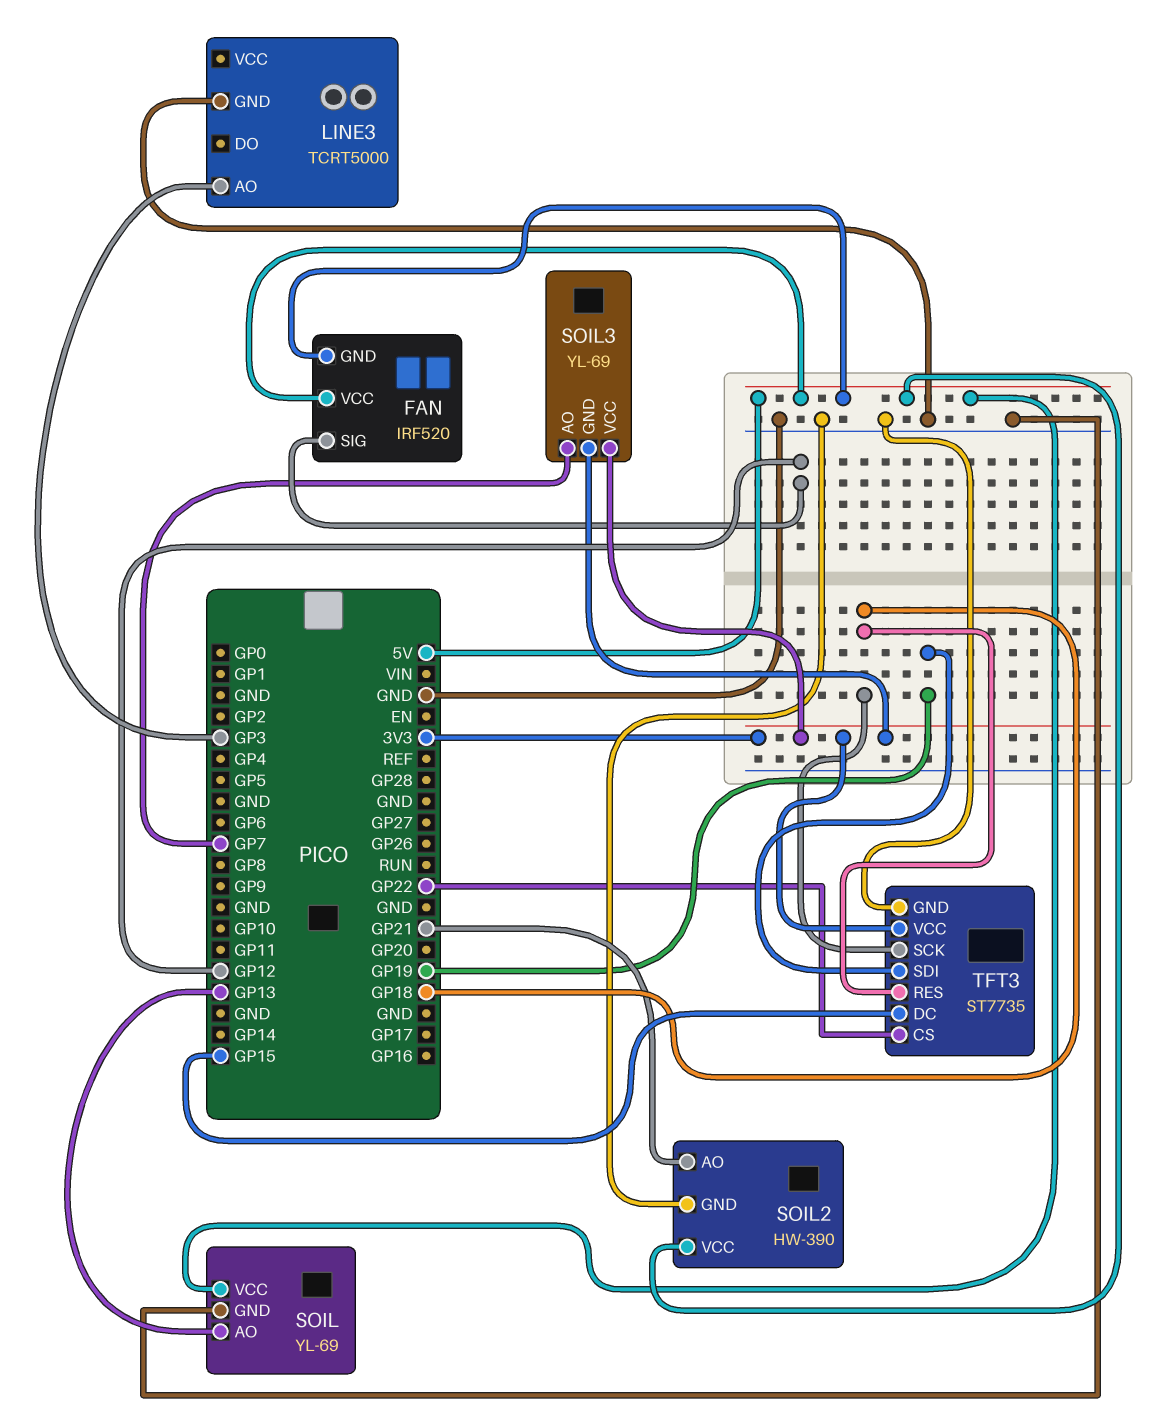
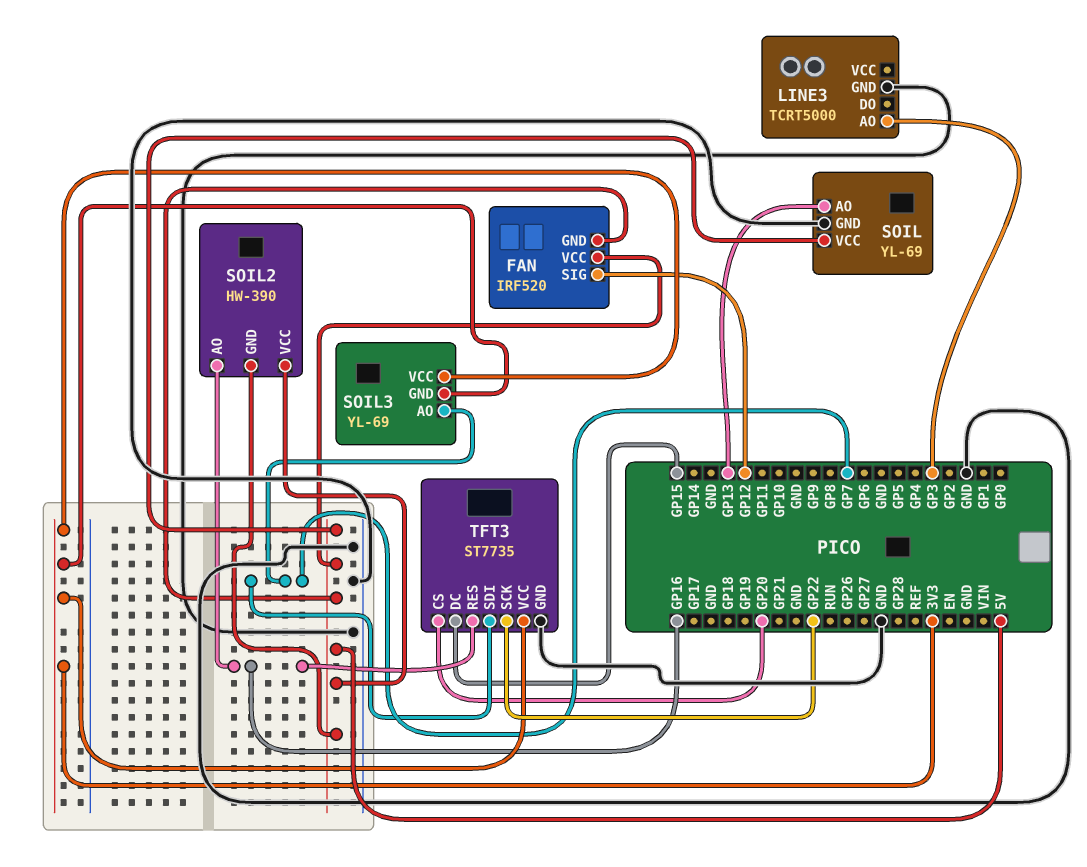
SOIL2 pin AO: GP21 -> GP16
SOIL2 pin GND: GND -> 5V
TFT3 pin CS: GP22 -> GP20
TFT3 pin RES: GP18 -> GP16
TFT3 pin SCK: GP18 -> GP22
TFT3 pin SDI: GP19 -> GP7

